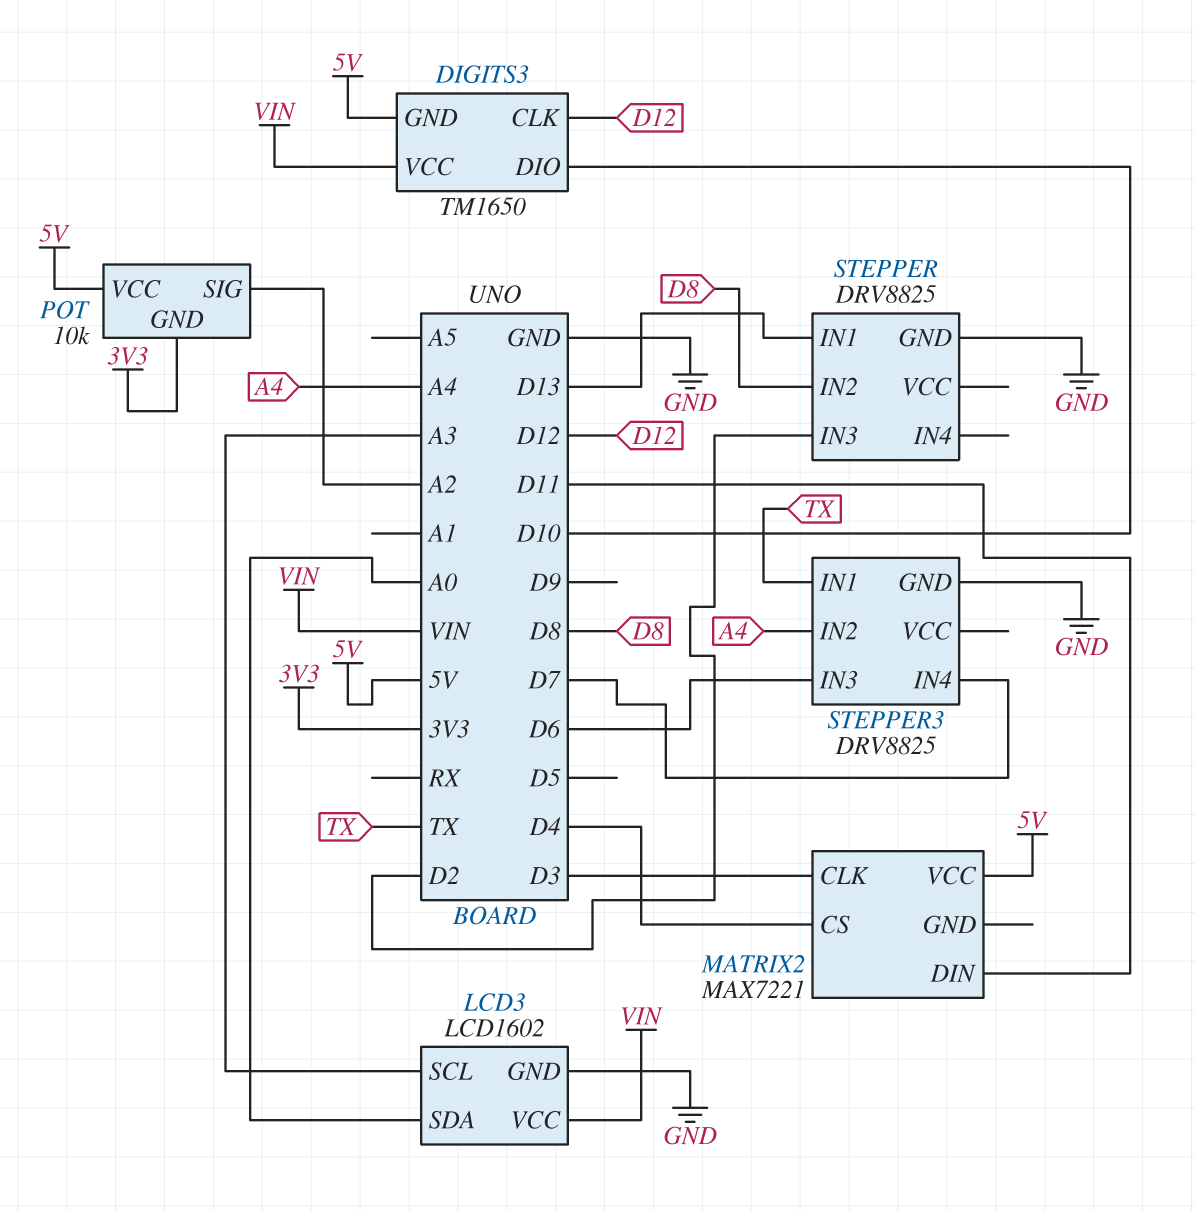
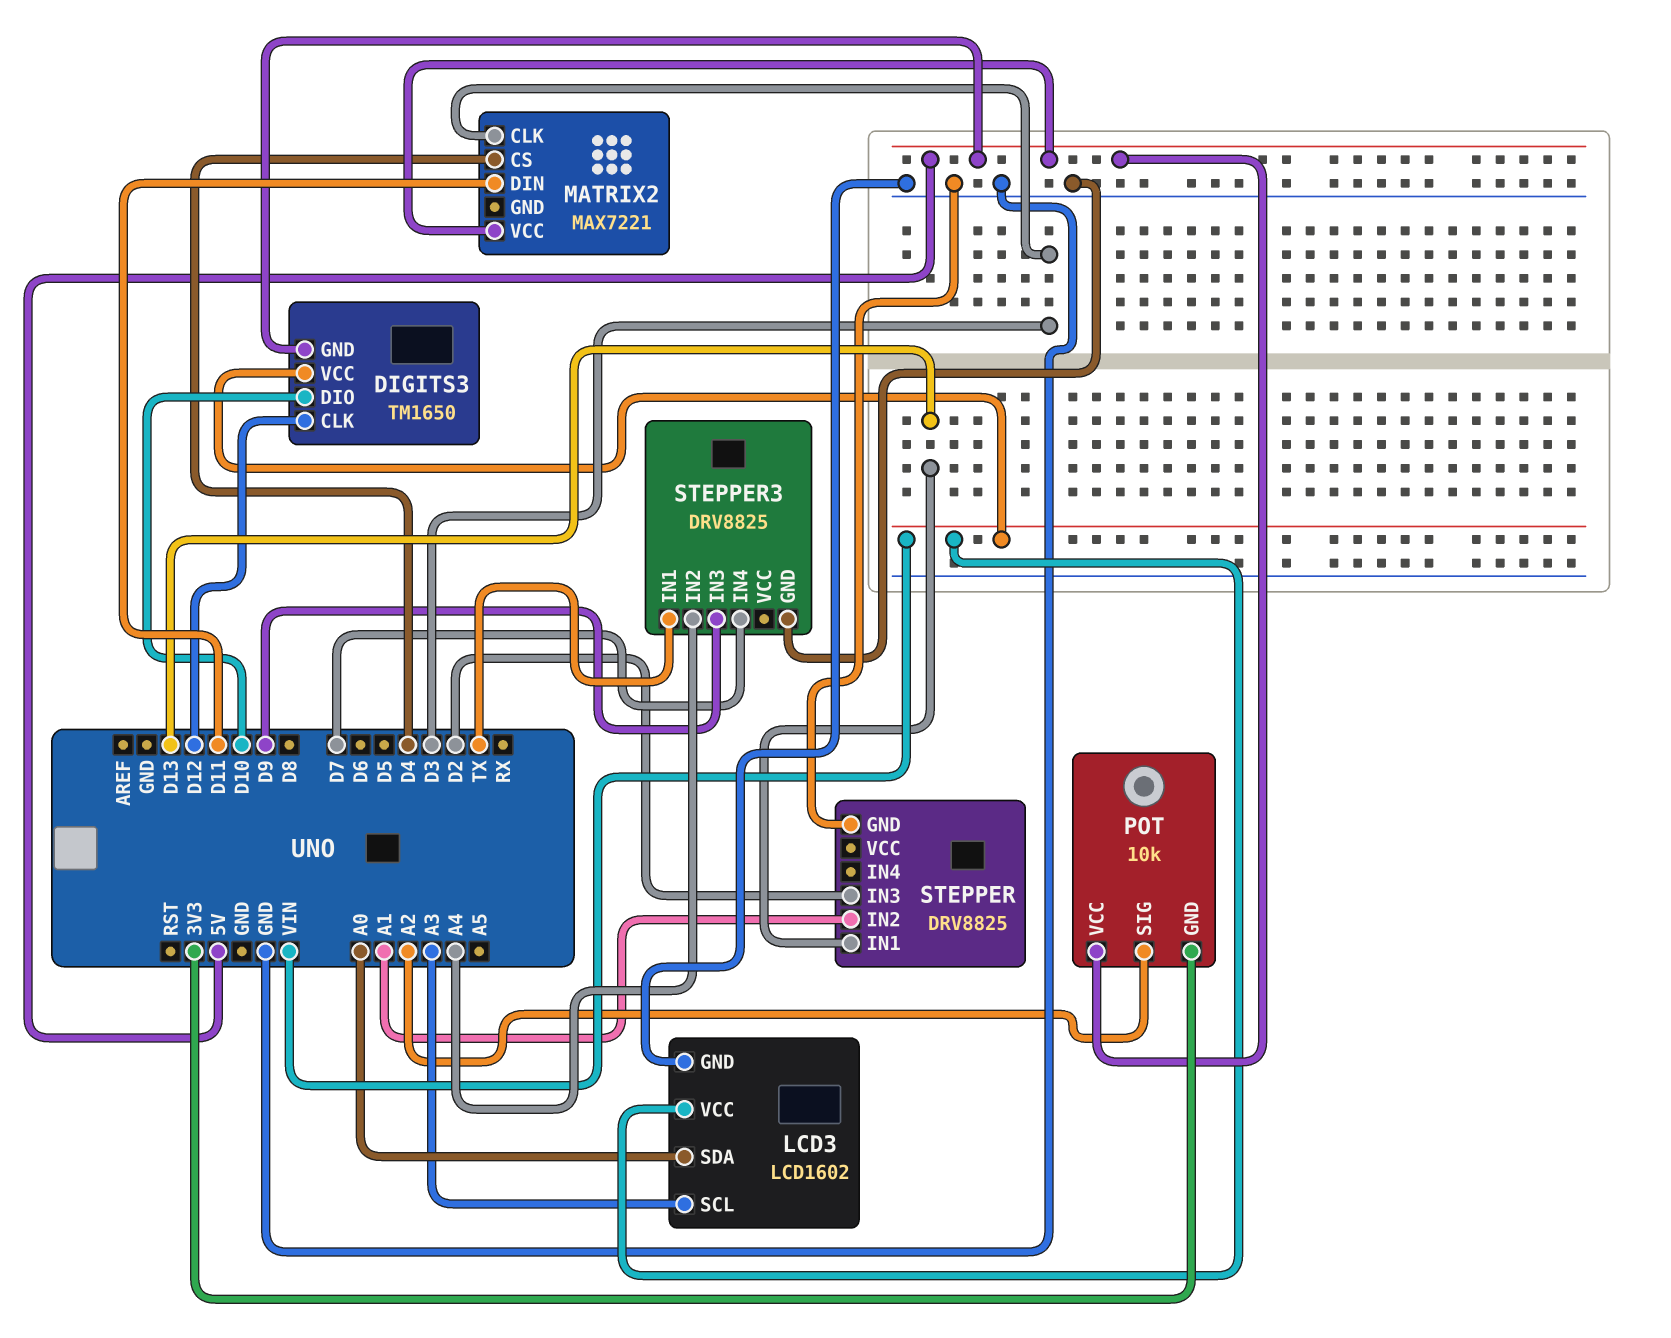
STEPPER pin IN2: D8 -> A1
STEPPER3 pin IN3: D6 -> D9

